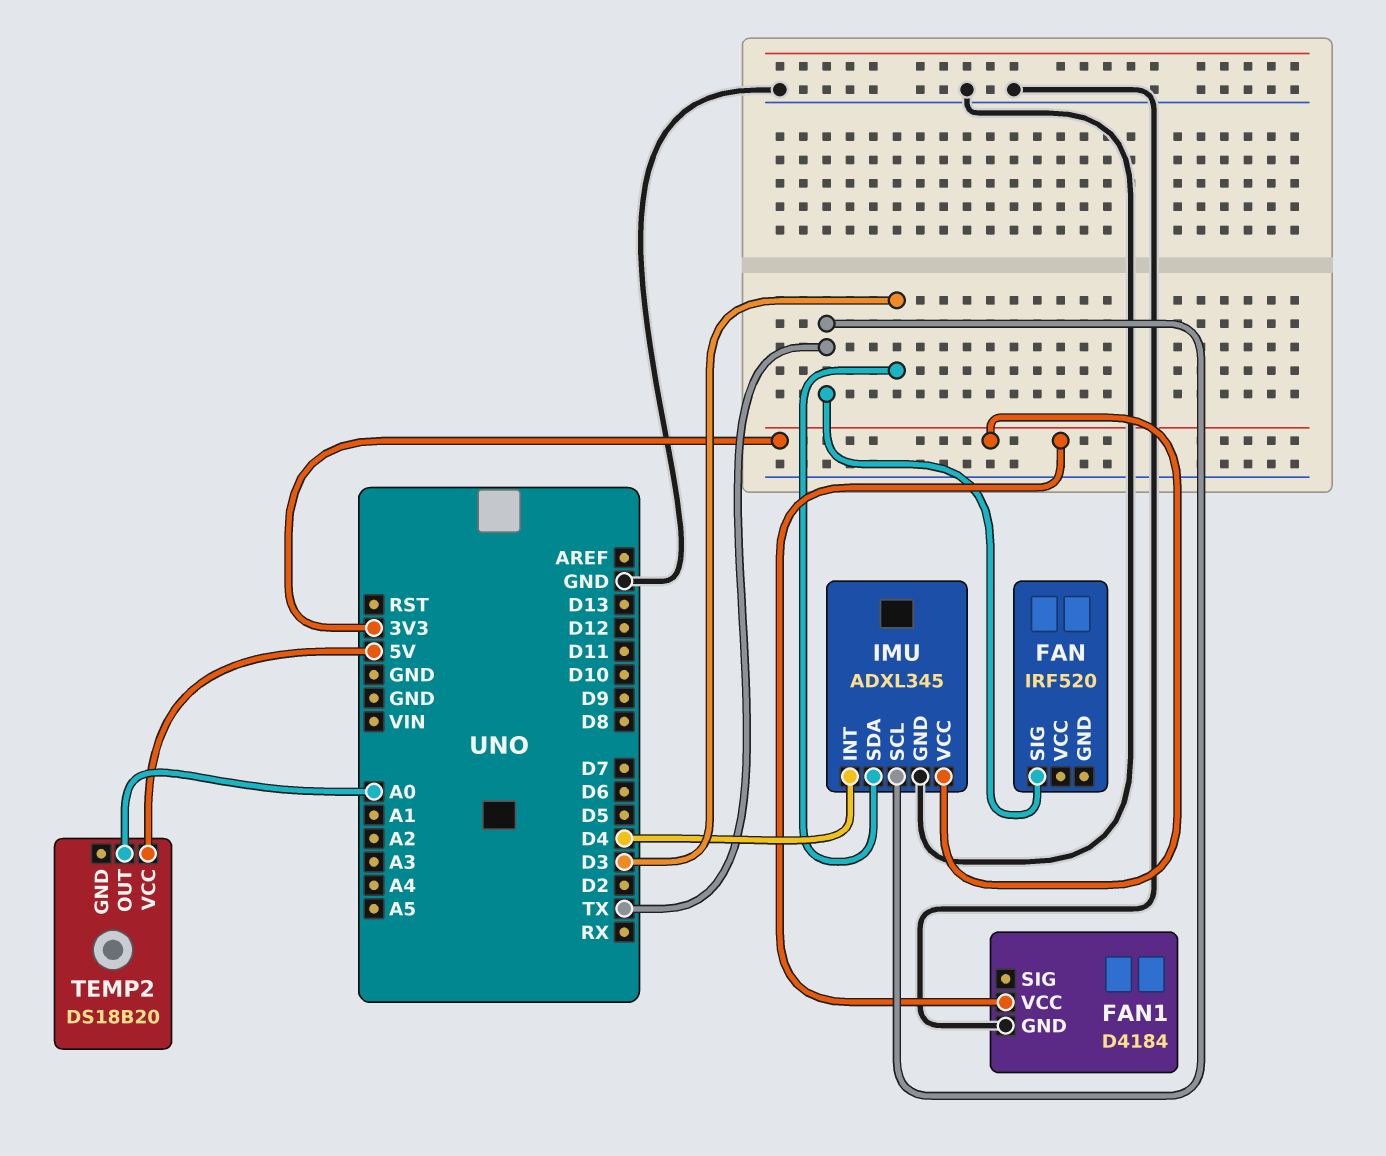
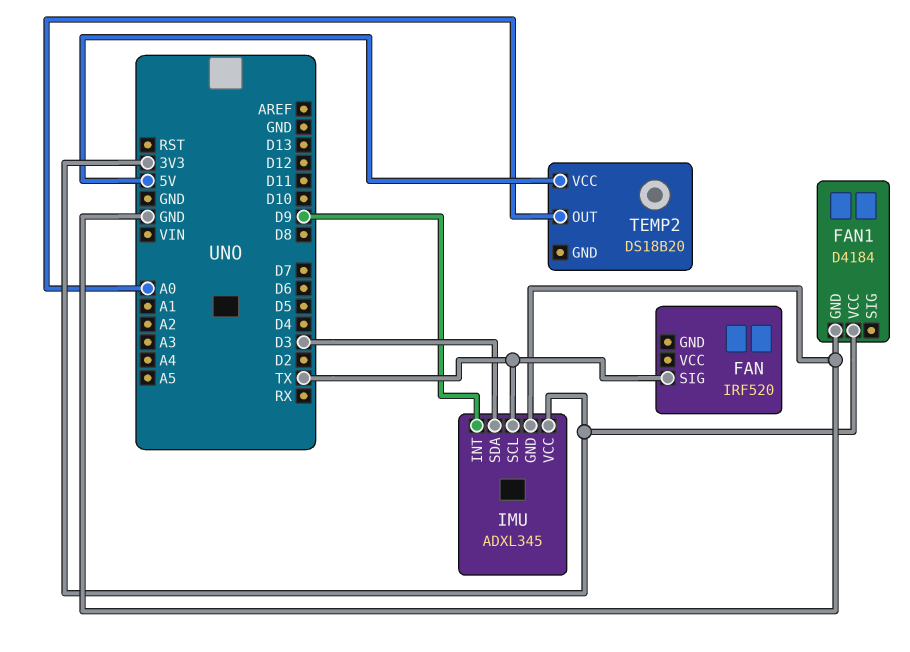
IMU pin INT: D4 -> D9

